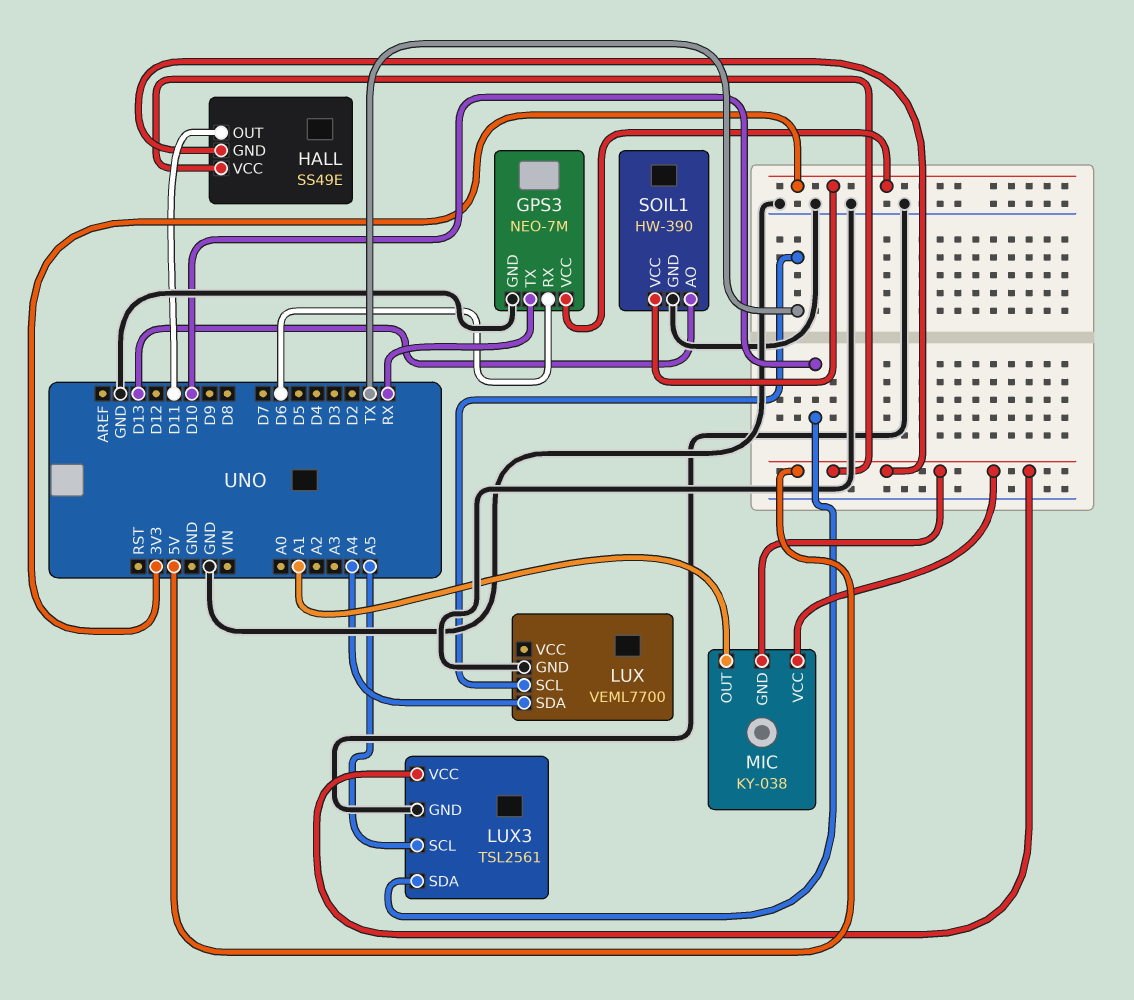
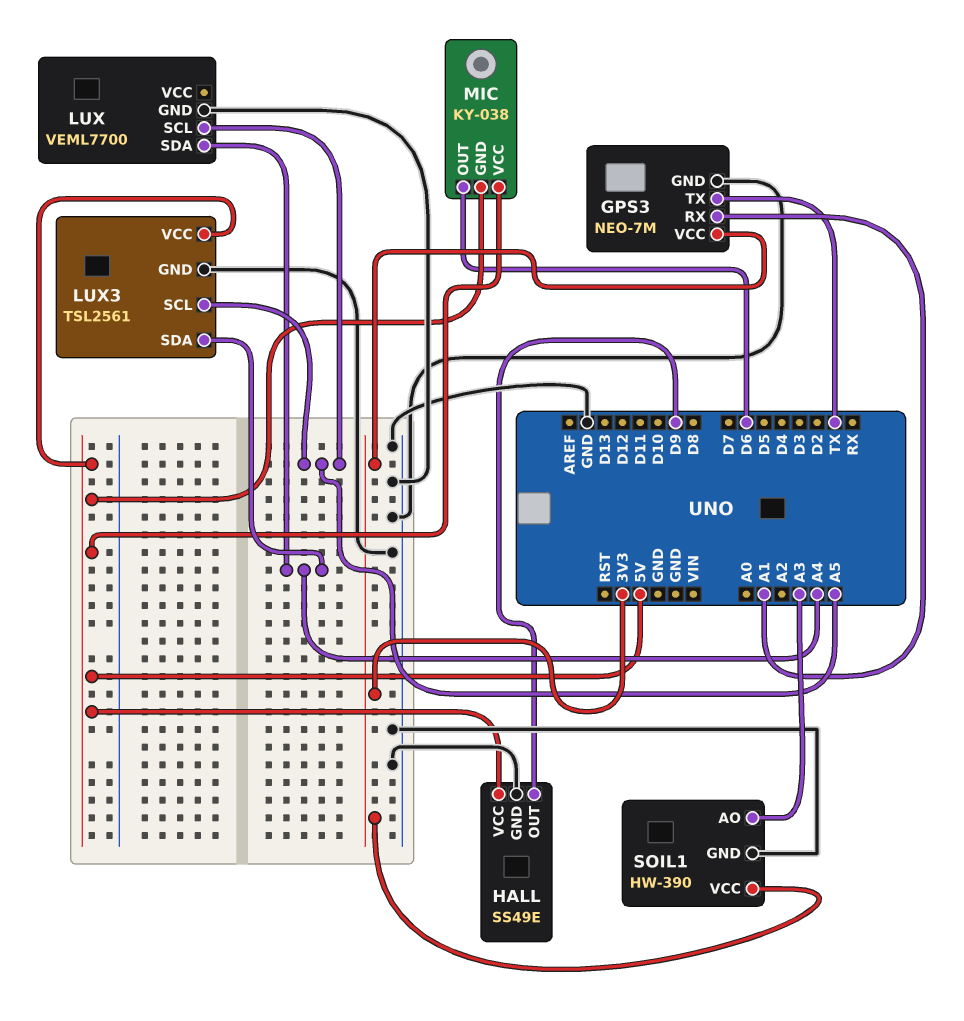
GPS3 pin RX: D6 -> A1
GPS3 pin TX: RX -> TX
HALL pin GND: 5V -> GND
HALL pin OUT: D11 -> D9
LUX pin SCL: TX -> A5
LUX3 pin SDA: D10 -> A4
MIC pin OUT: A1 -> D6
SOIL1 pin AO: D13 -> A3

